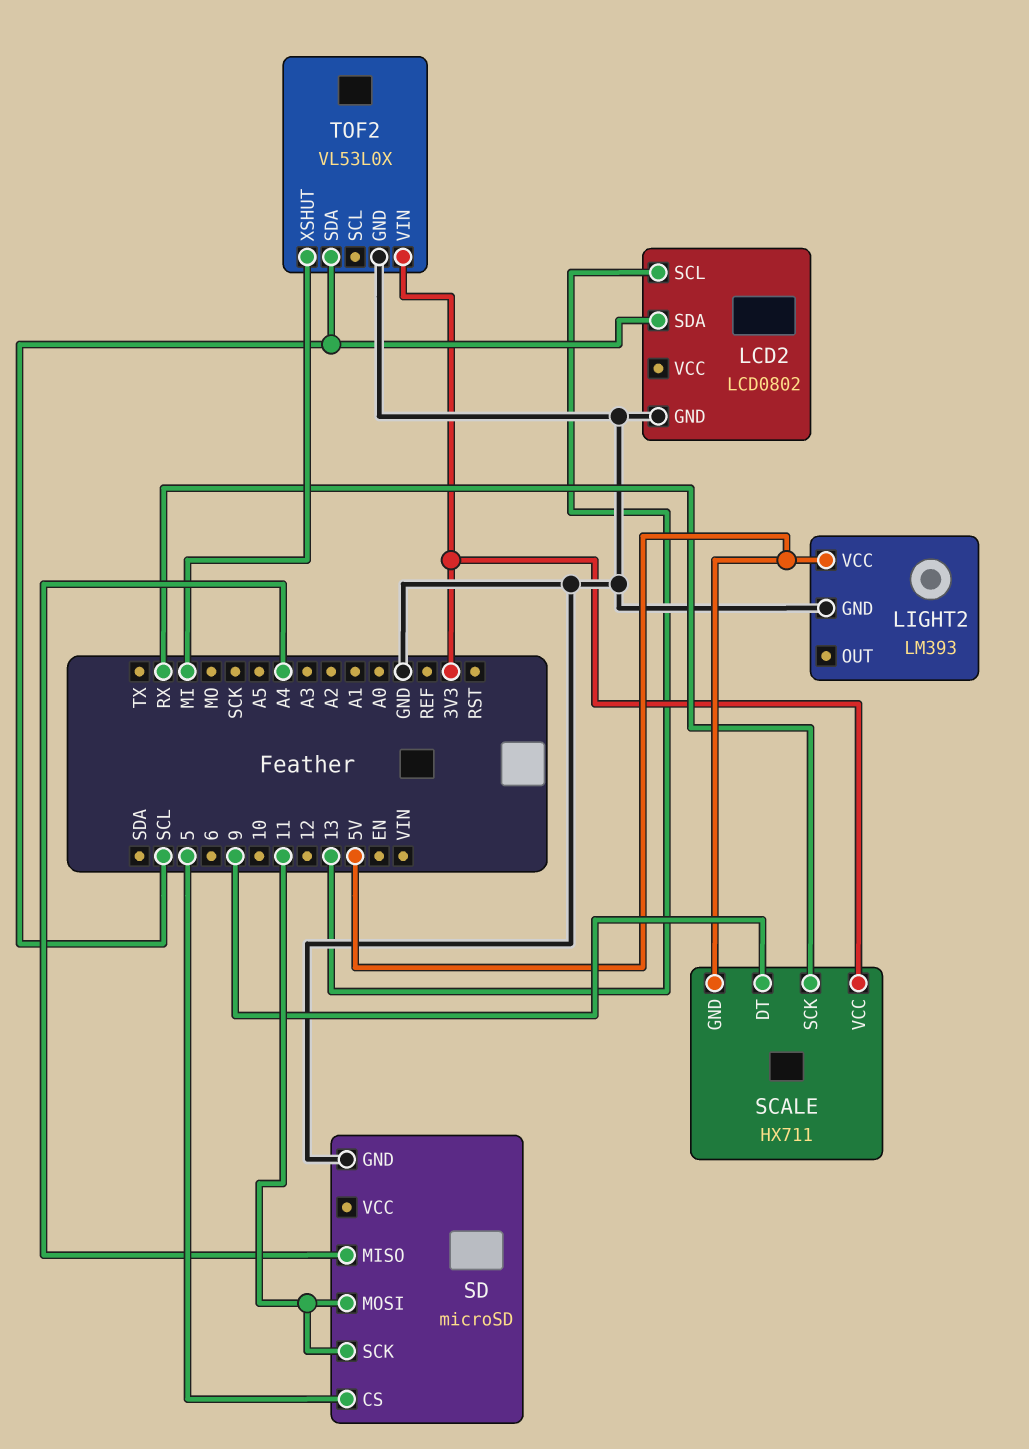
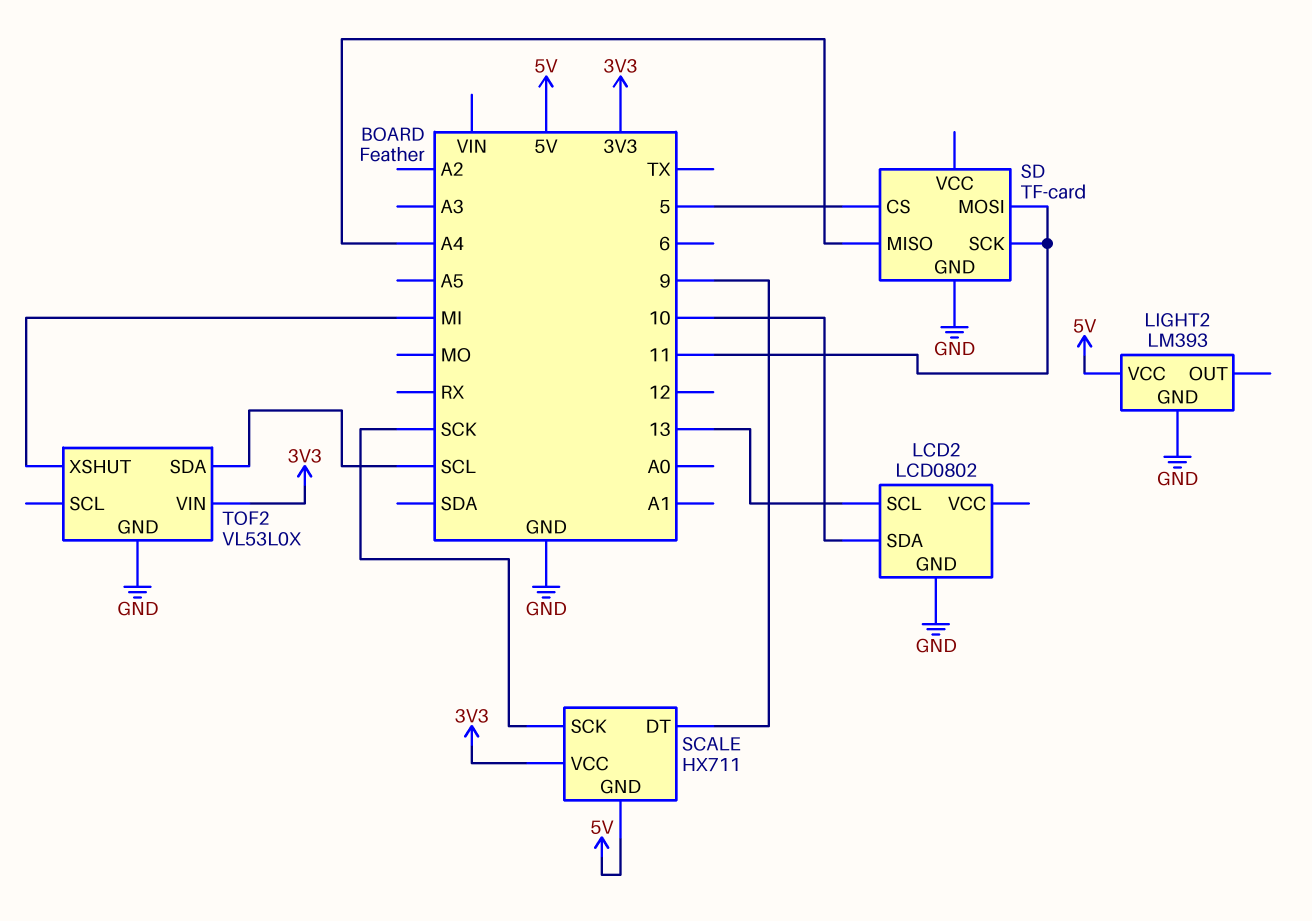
LCD2 pin SDA: SCL -> 10
SCALE pin SCK: RX -> SCK
SD: microSD -> TF-card

